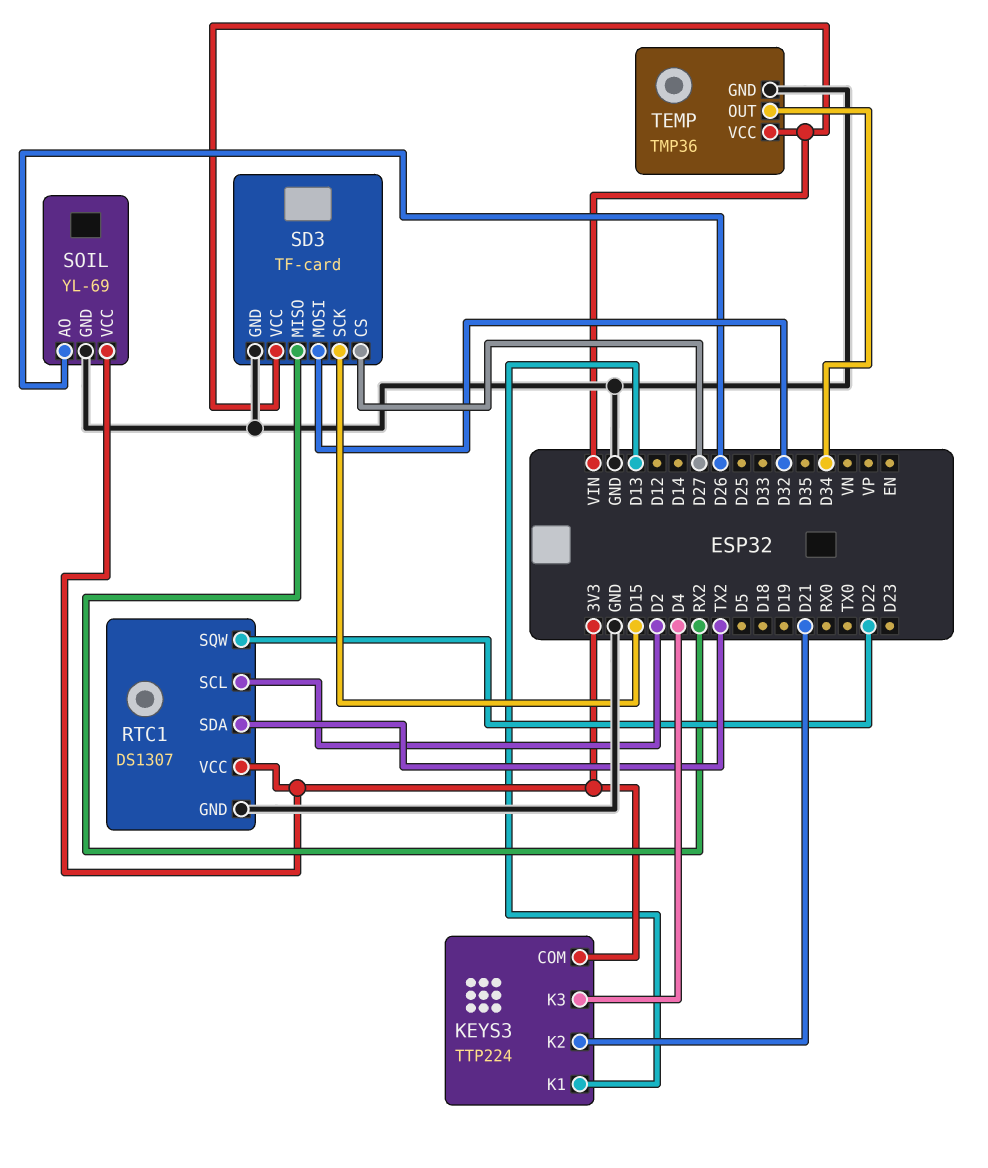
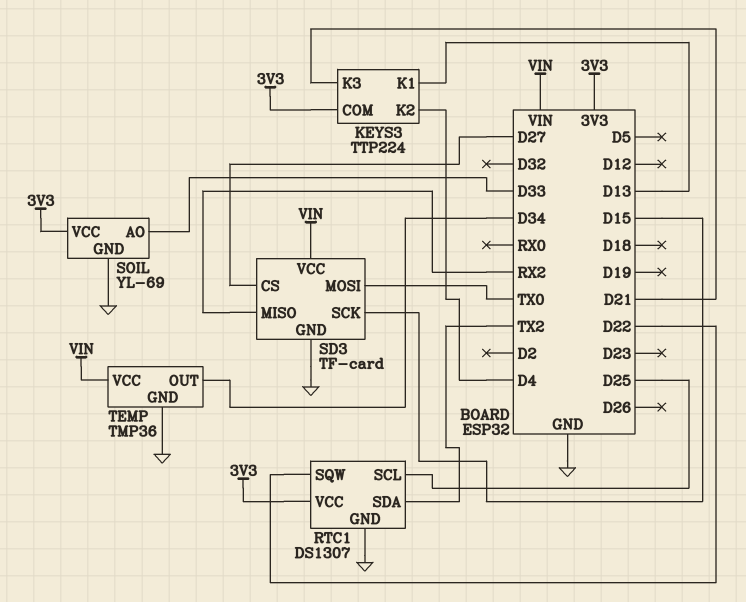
KEYS3 pin K2: D21 -> D4
KEYS3 pin K3: D4 -> D21
RTC1 pin SCL: D2 -> D25
SD3 pin MOSI: D32 -> TX0
SOIL pin AO: D26 -> D33

